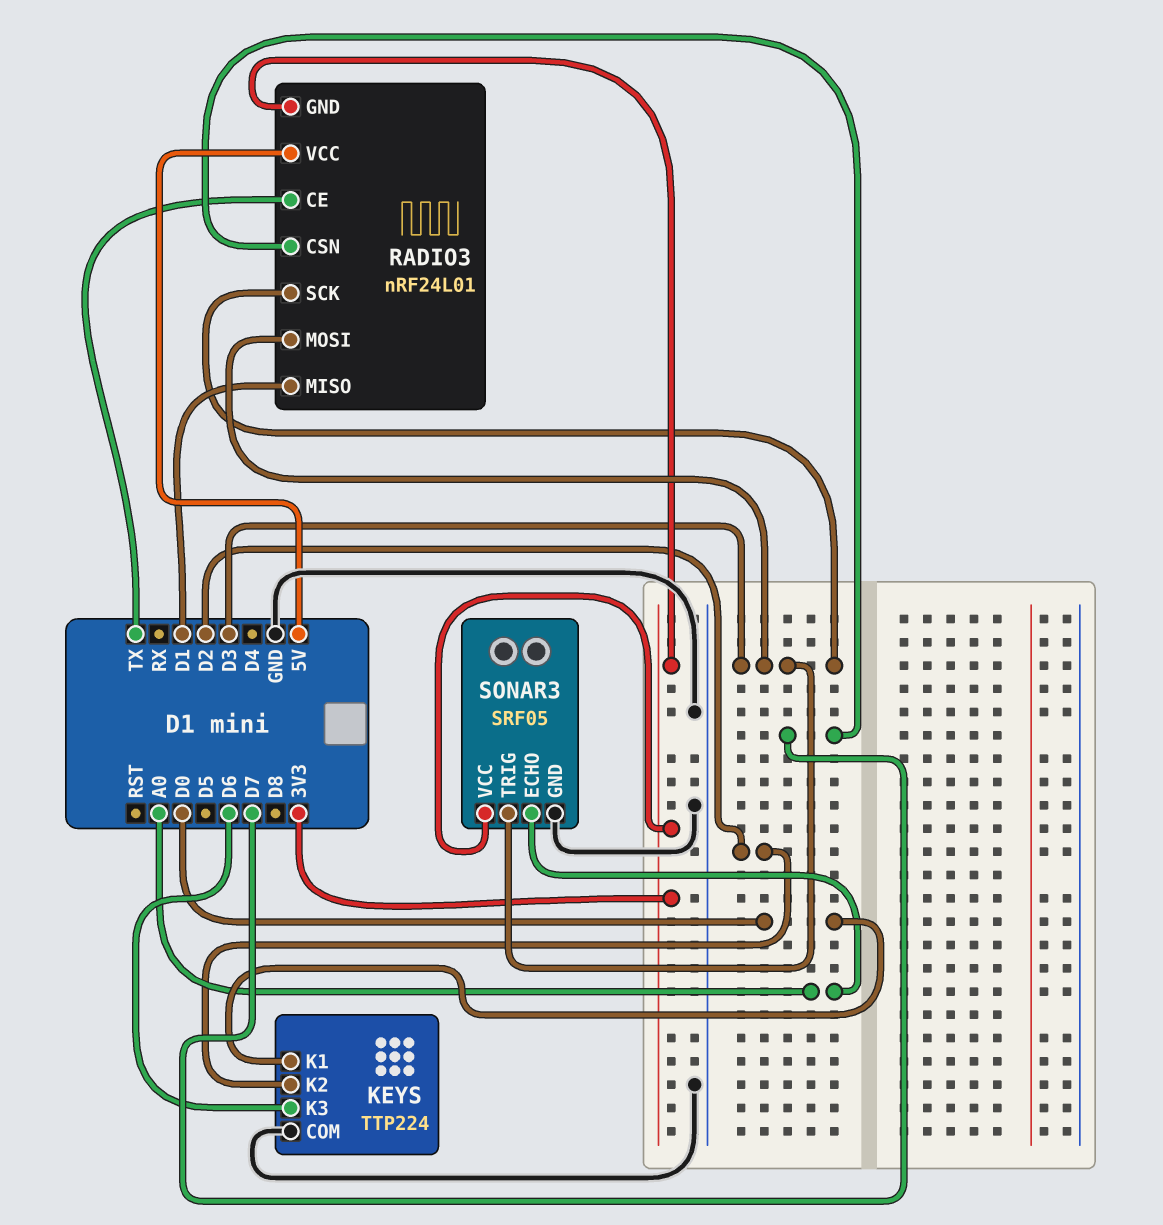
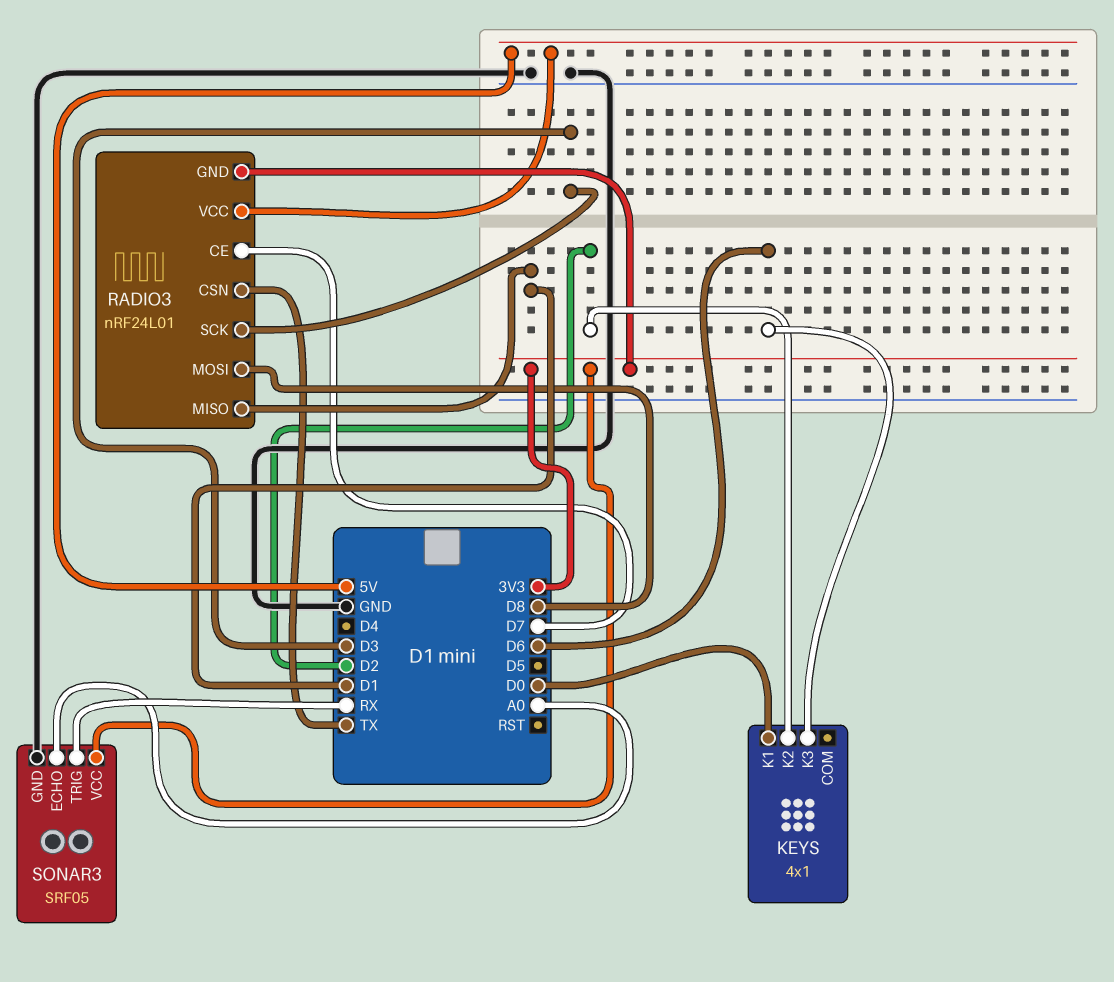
KEYS: TTP224 -> 4x1
KEYS pin COM: GND -> none
RADIO3 pin CE: TX -> D7
RADIO3 pin CSN: D7 -> TX
RADIO3 pin MOSI: D3 -> D8
SONAR3 pin TRIG: D3 -> RX

